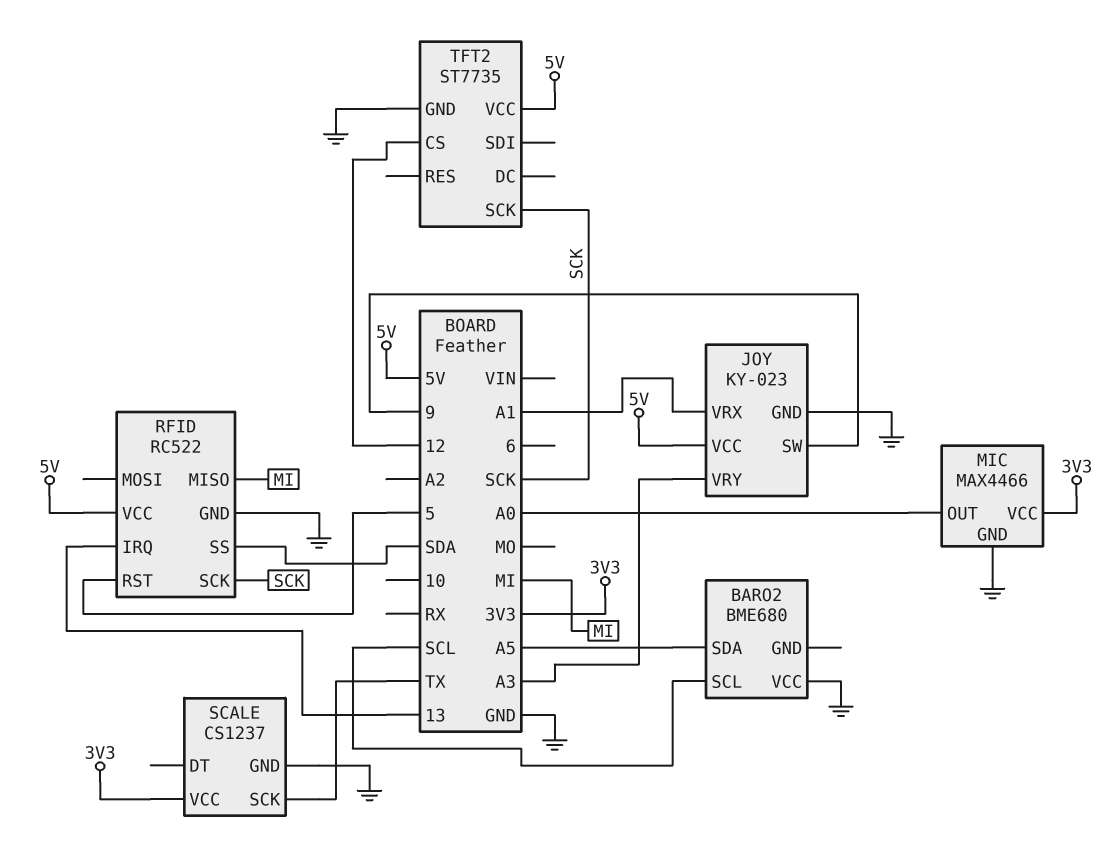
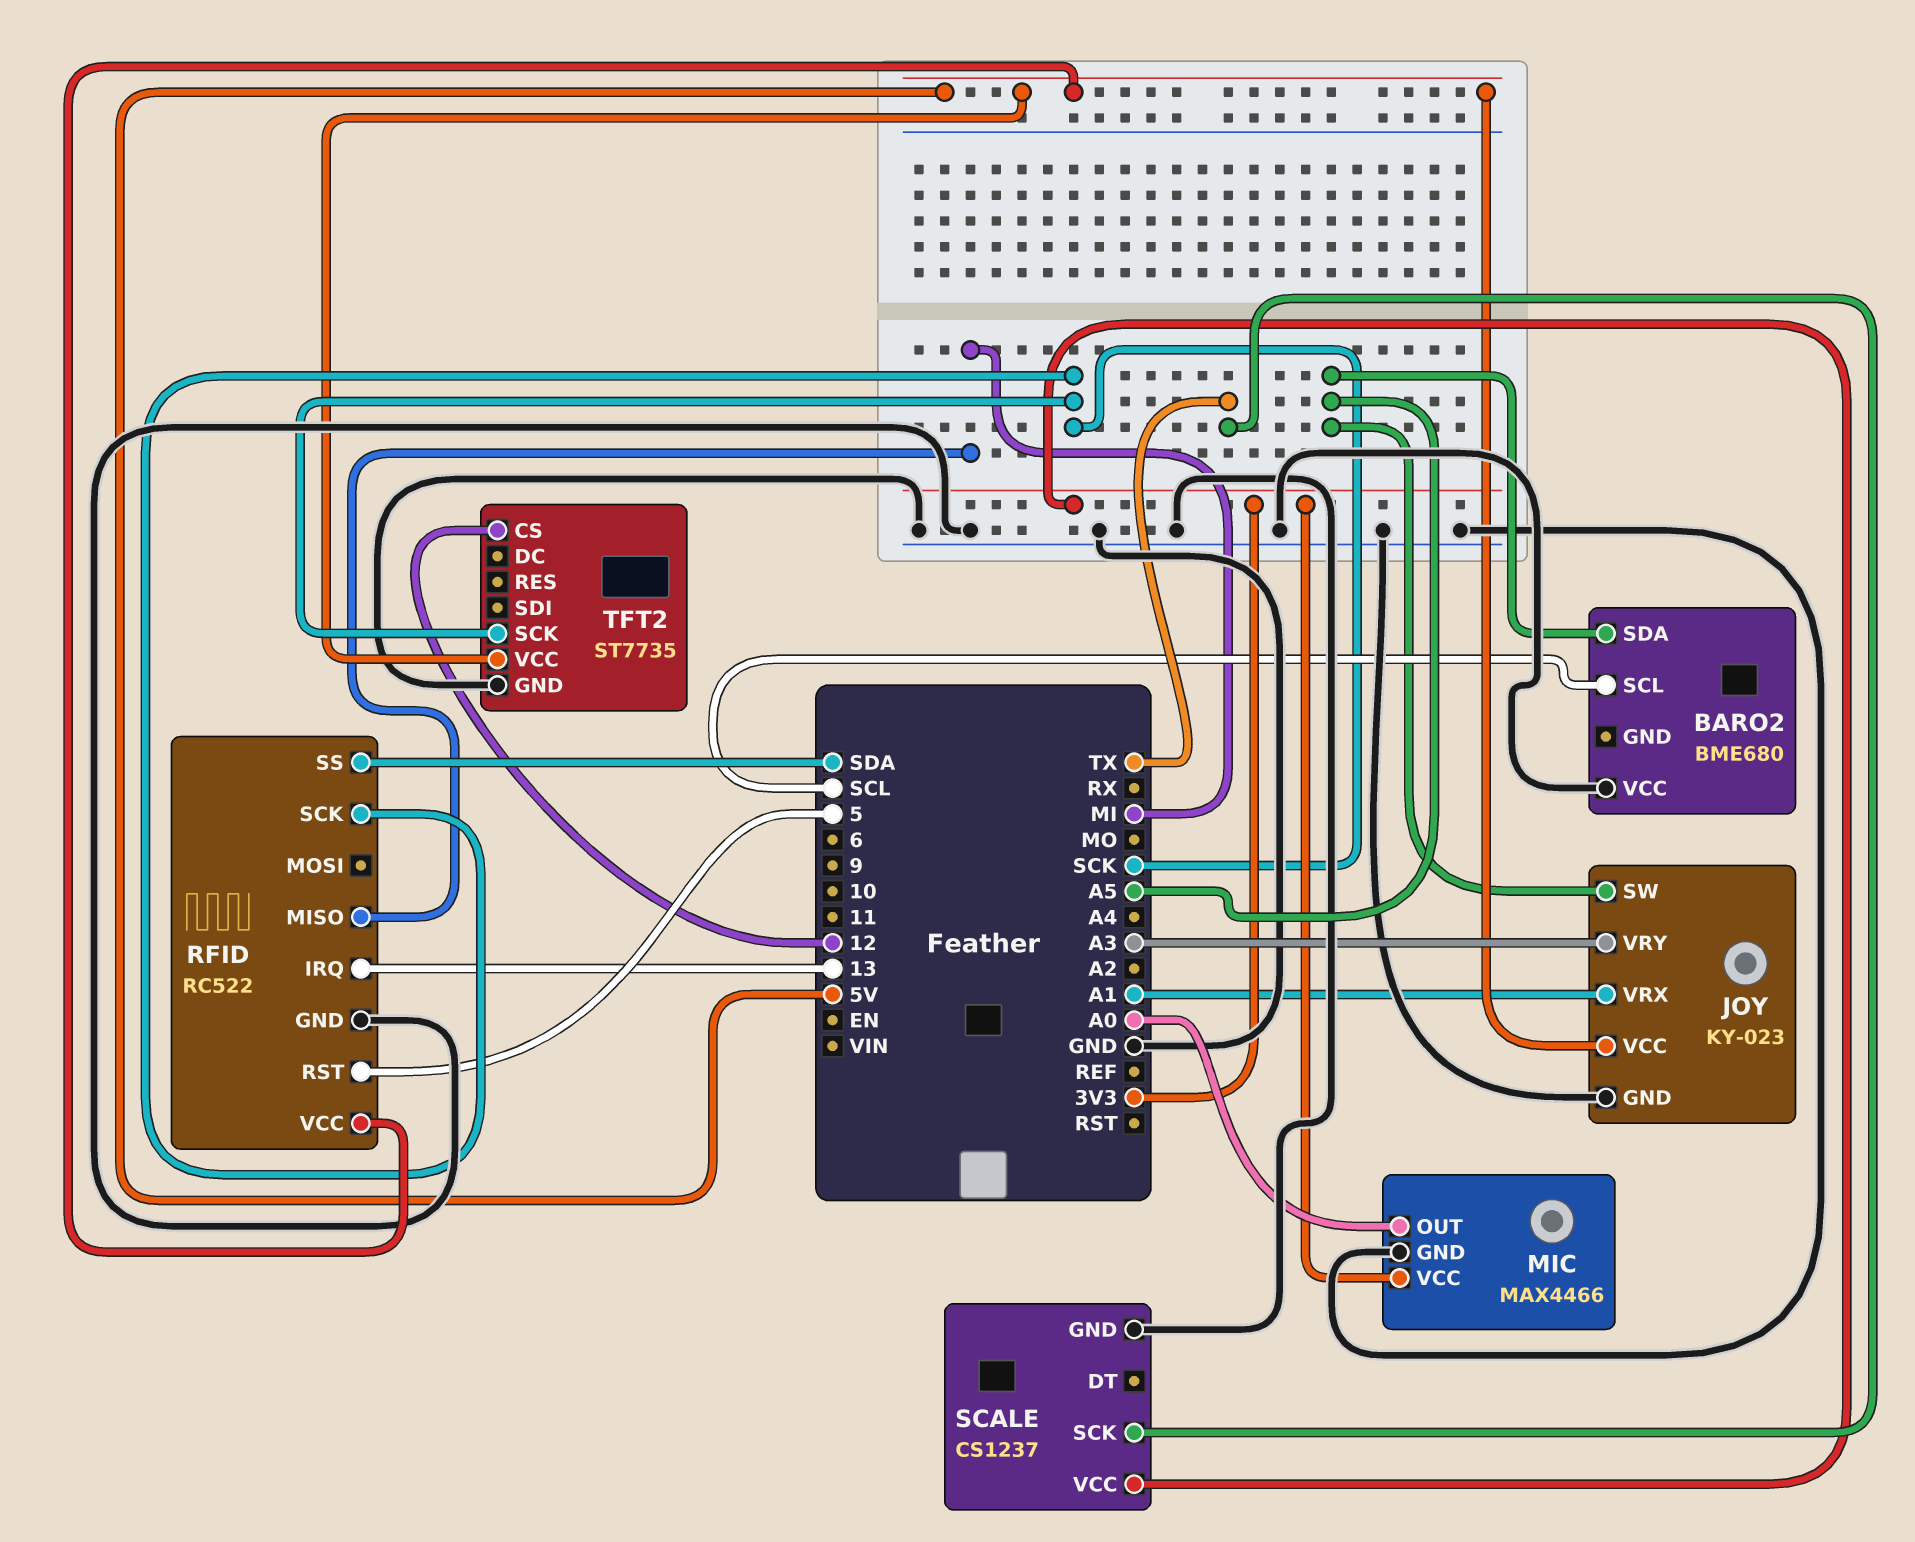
JOY pin SW: 9 -> A5

